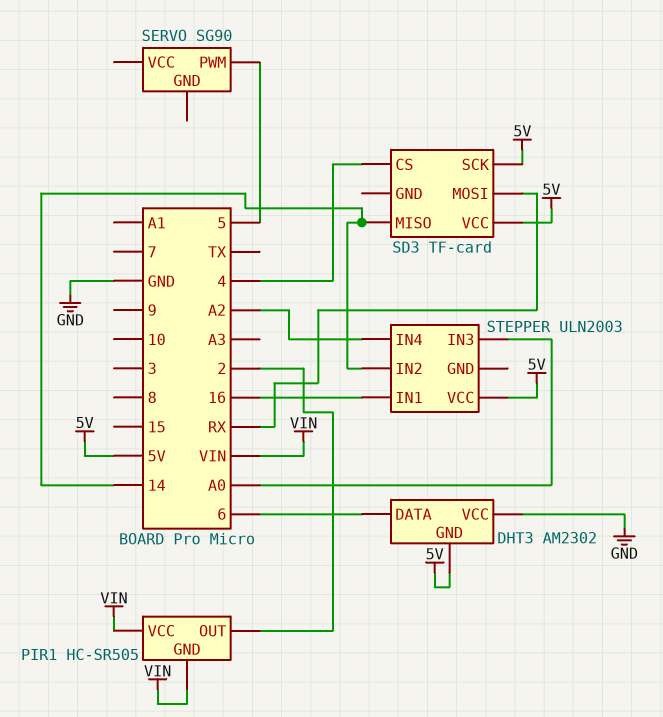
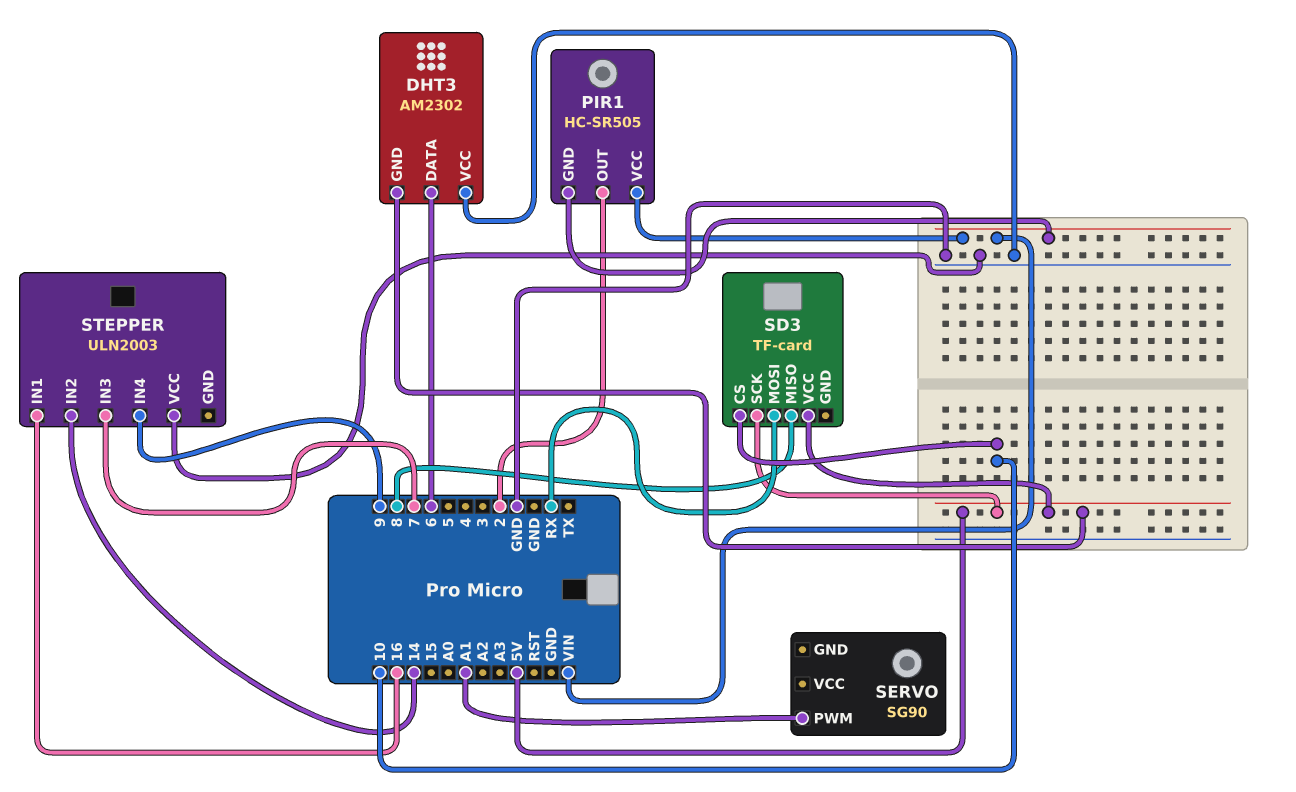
SD3 pin CS: 4 -> 10
SD3 pin MISO: 14 -> 8
SERVO pin PWM: 5 -> A1
STEPPER pin IN3: A0 -> 7
STEPPER pin IN4: A2 -> 9
STEPPER pin VCC: 5V -> GND

